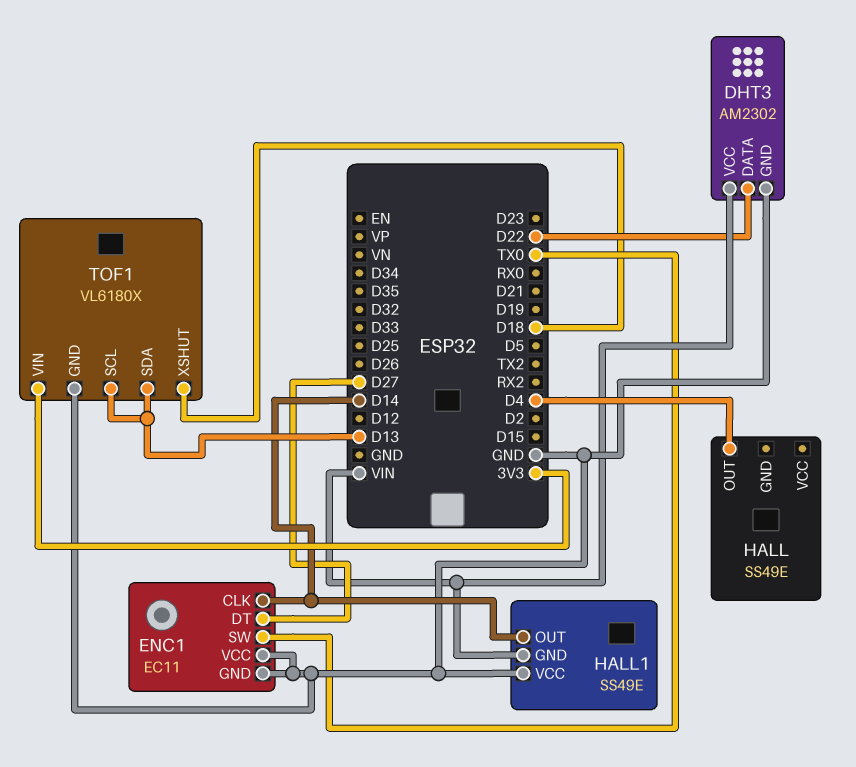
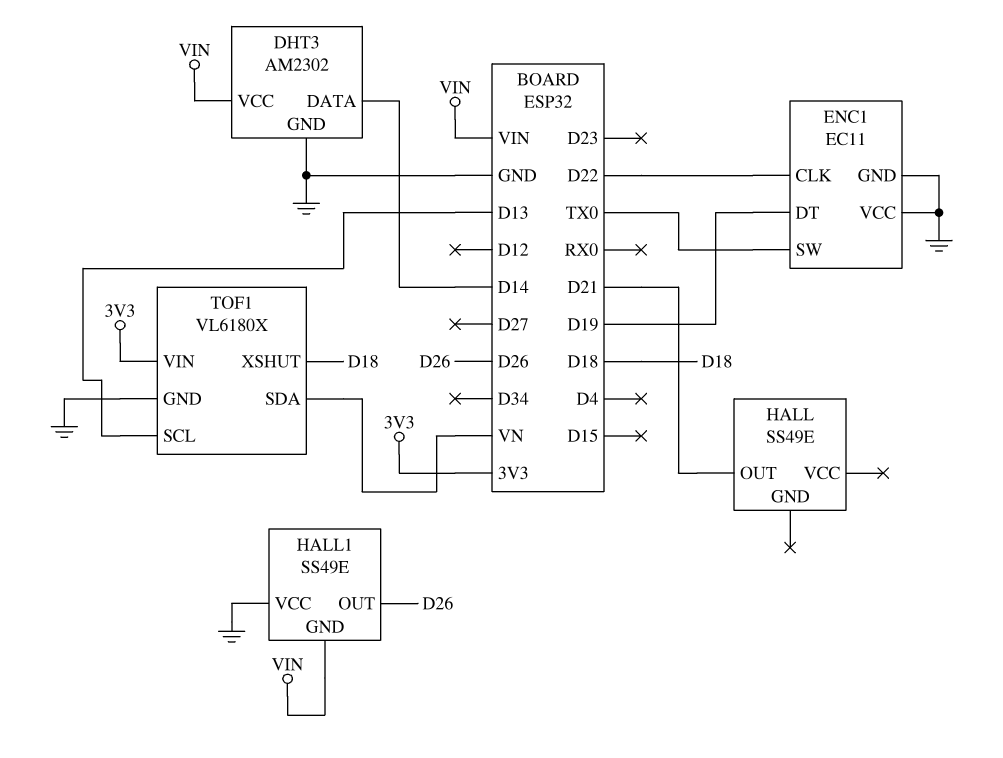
DHT3 pin DATA: D22 -> D14
ENC1 pin CLK: D14 -> D22
ENC1 pin DT: D27 -> D19
HALL pin OUT: D4 -> D21
HALL1 pin OUT: D14 -> D26
TOF1 pin SDA: D13 -> VN

